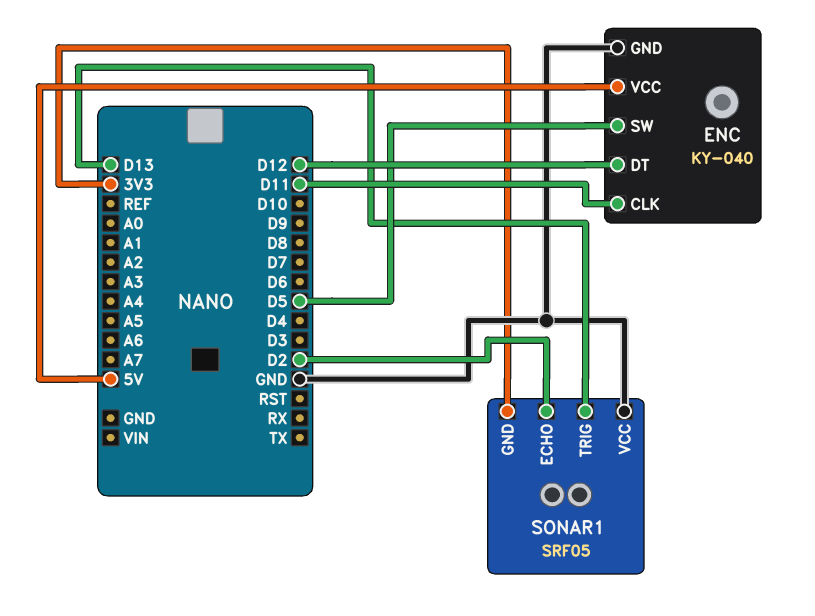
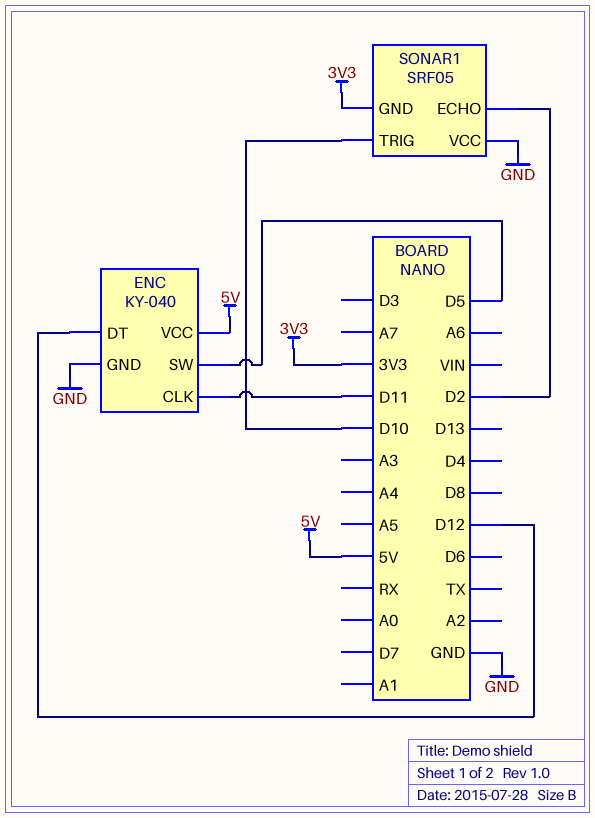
SONAR1 pin TRIG: D13 -> D10

